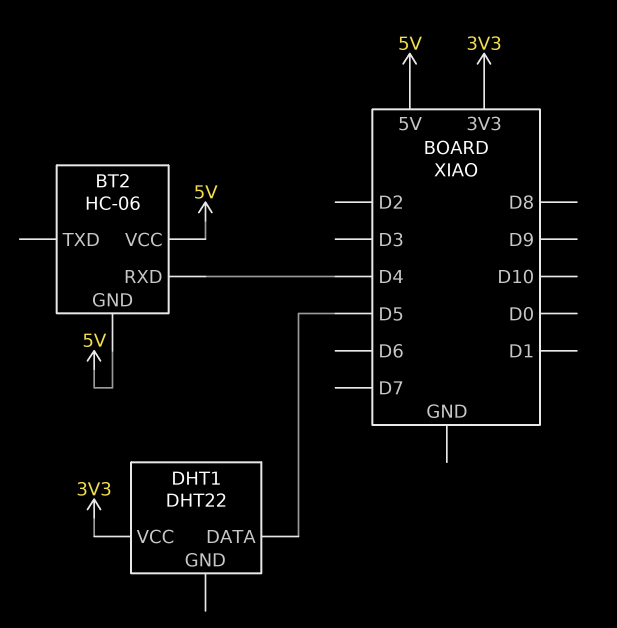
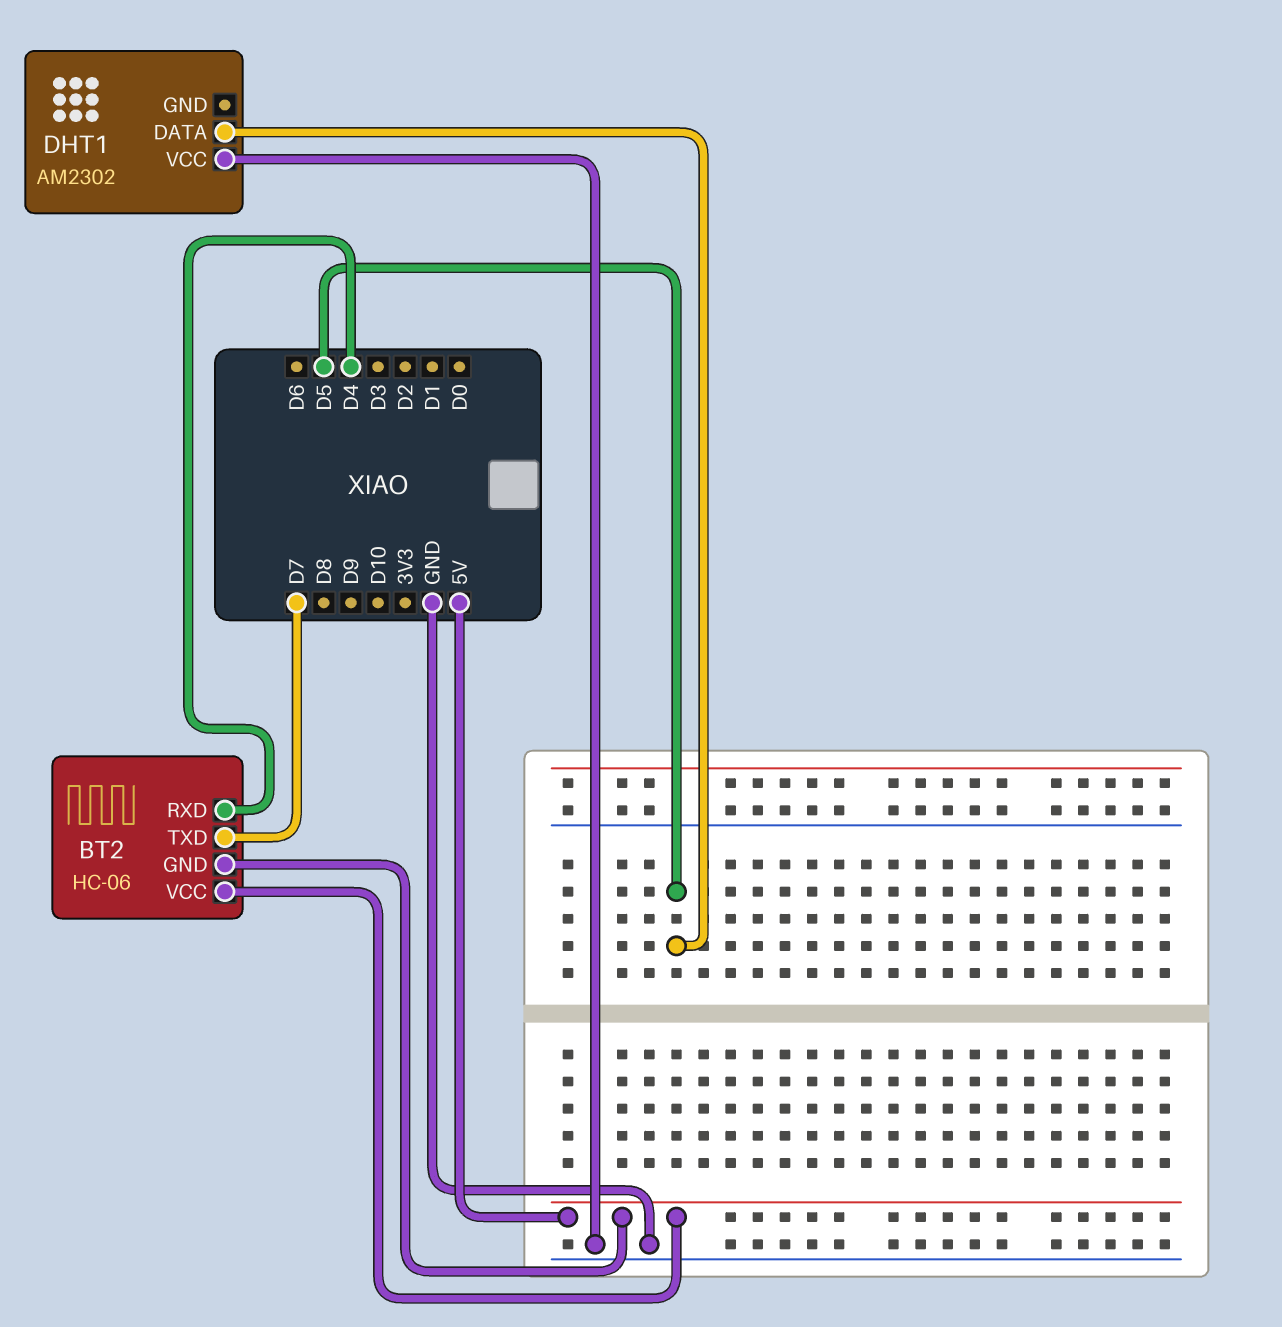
BT2 pin TXD: none -> D7
DHT1: DHT22 -> AM2302
DHT1 pin VCC: 3V3 -> GND

